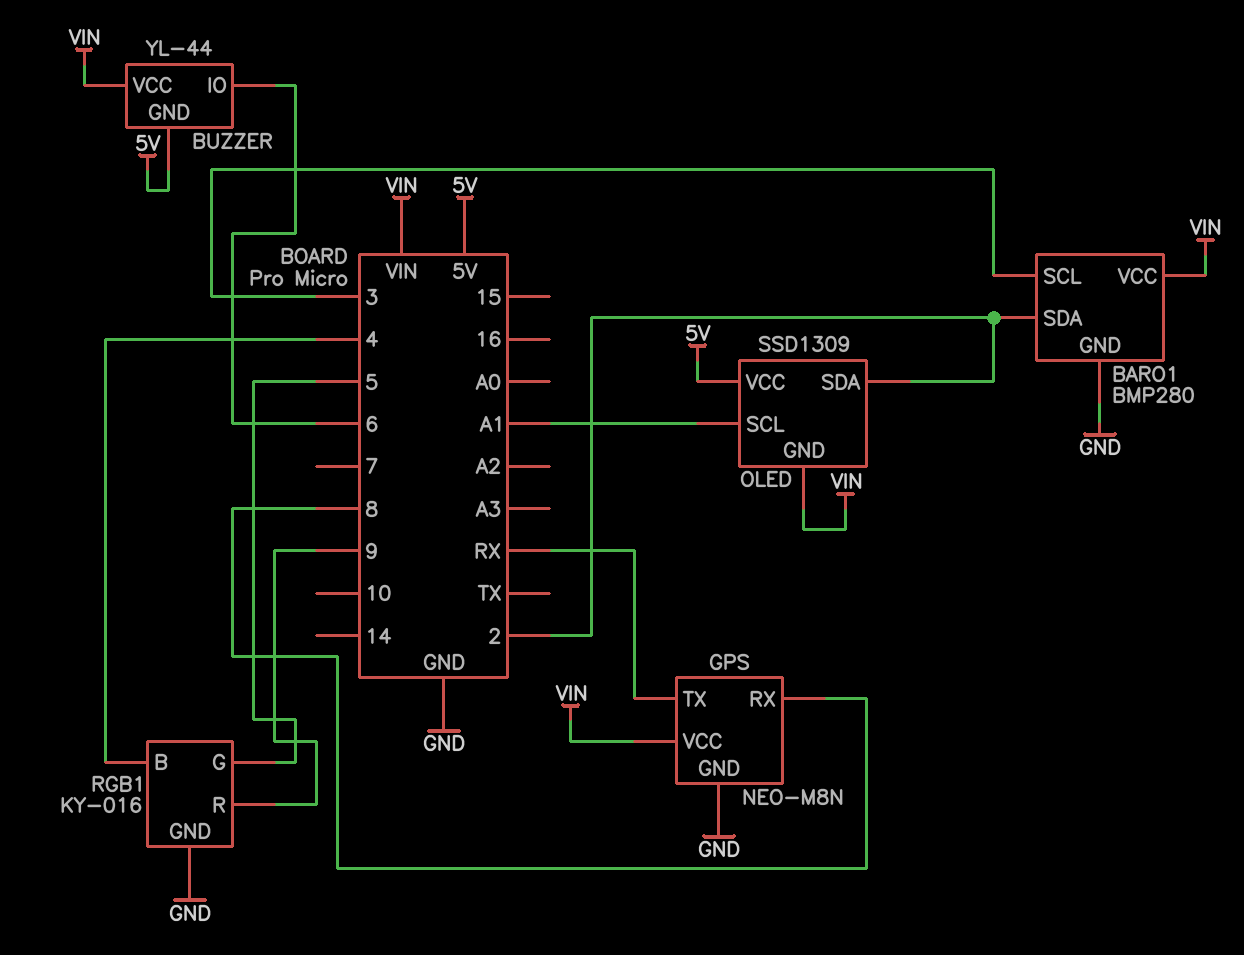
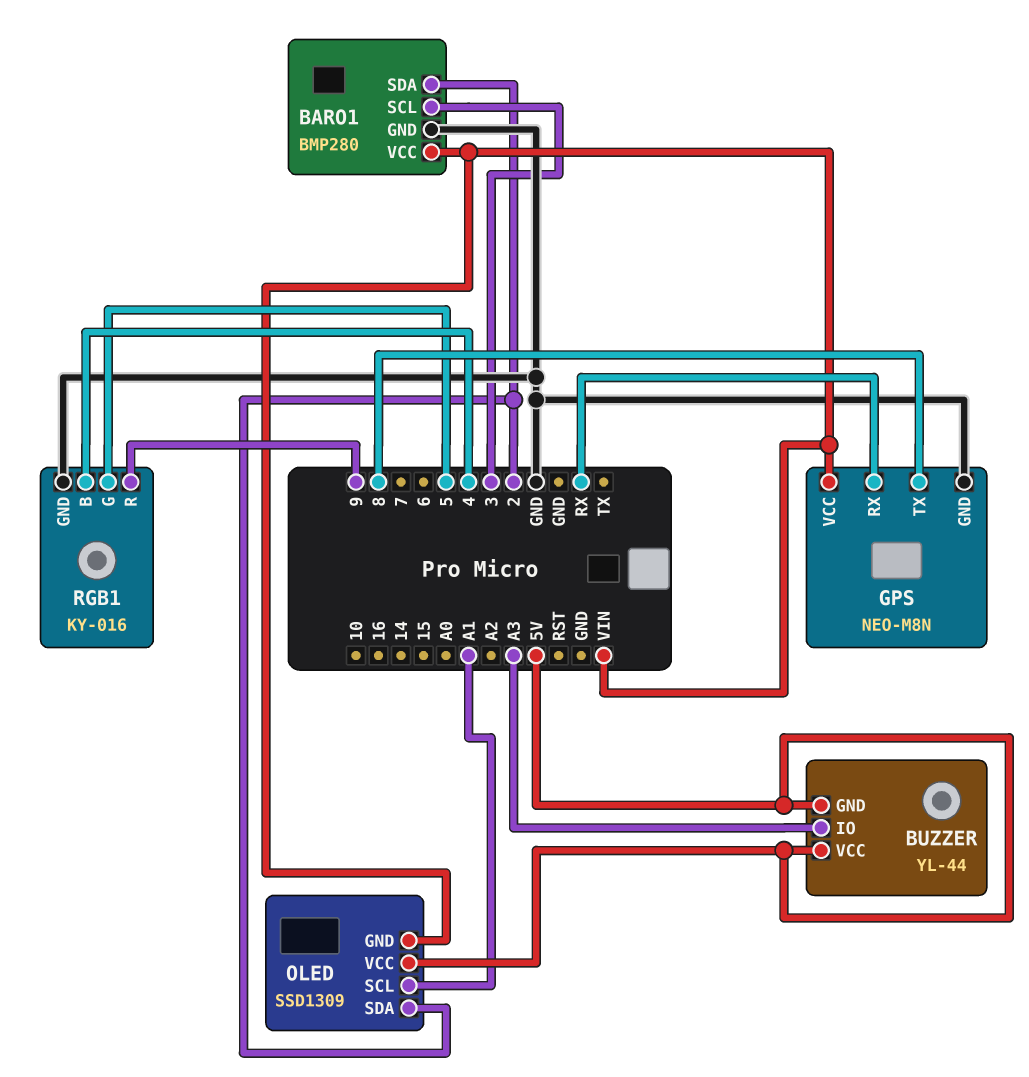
BUZZER pin IO: 6 -> A3
BUZZER pin VCC: VIN -> 5V
GPS pin RX: 8 -> RX
GPS pin TX: RX -> 8

